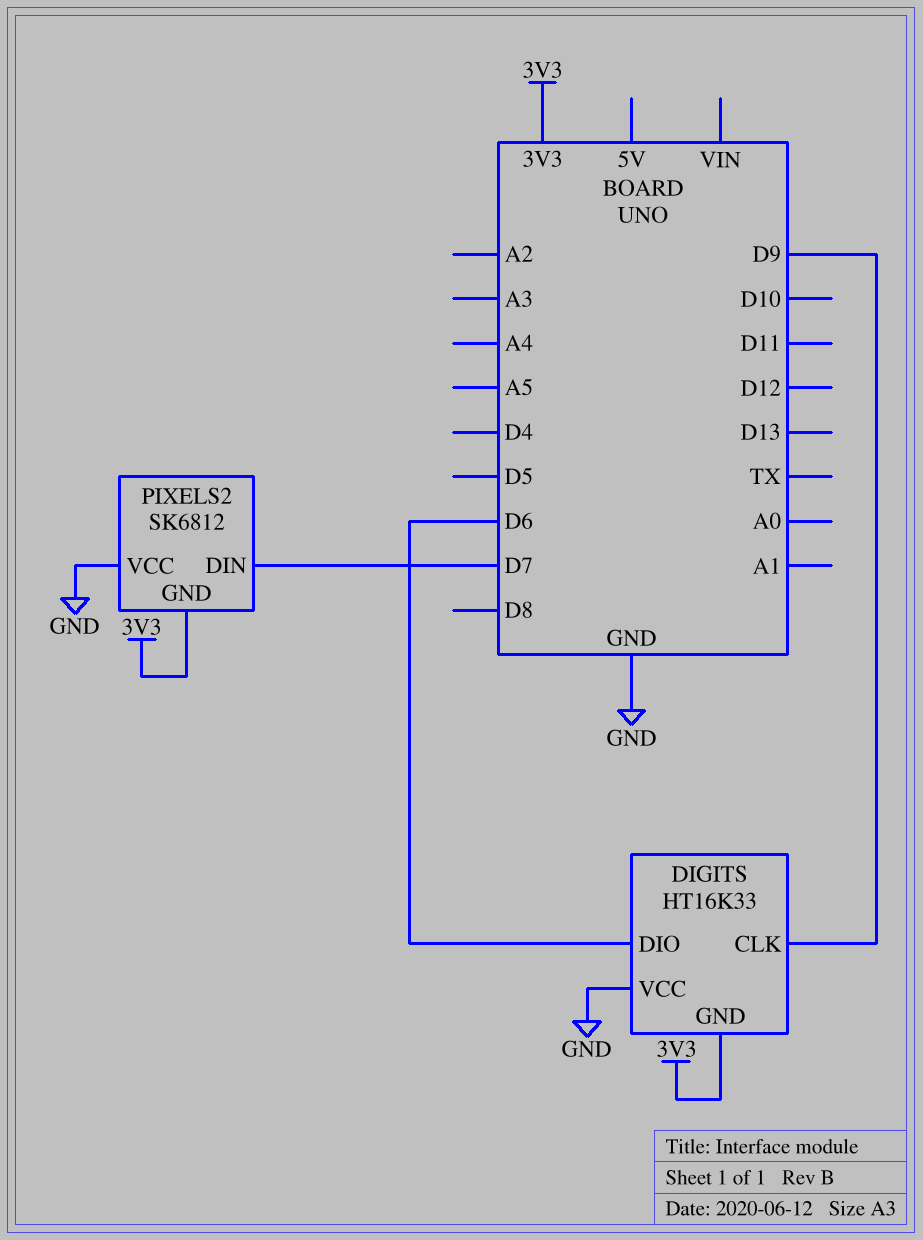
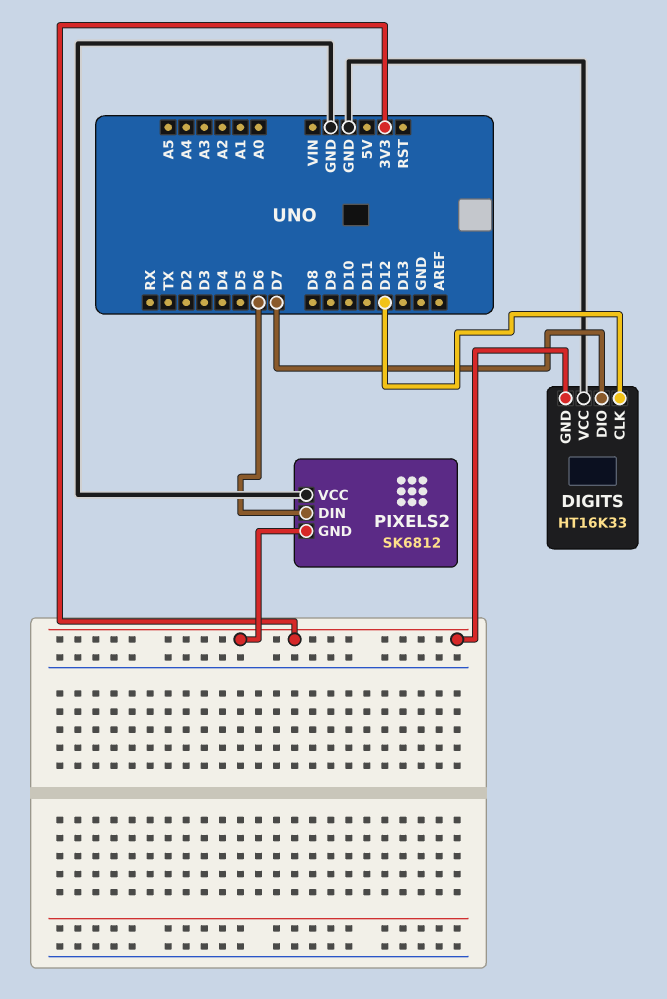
DIGITS pin CLK: D9 -> D12
DIGITS pin DIO: D6 -> D7
PIXELS2 pin DIN: D7 -> D6

